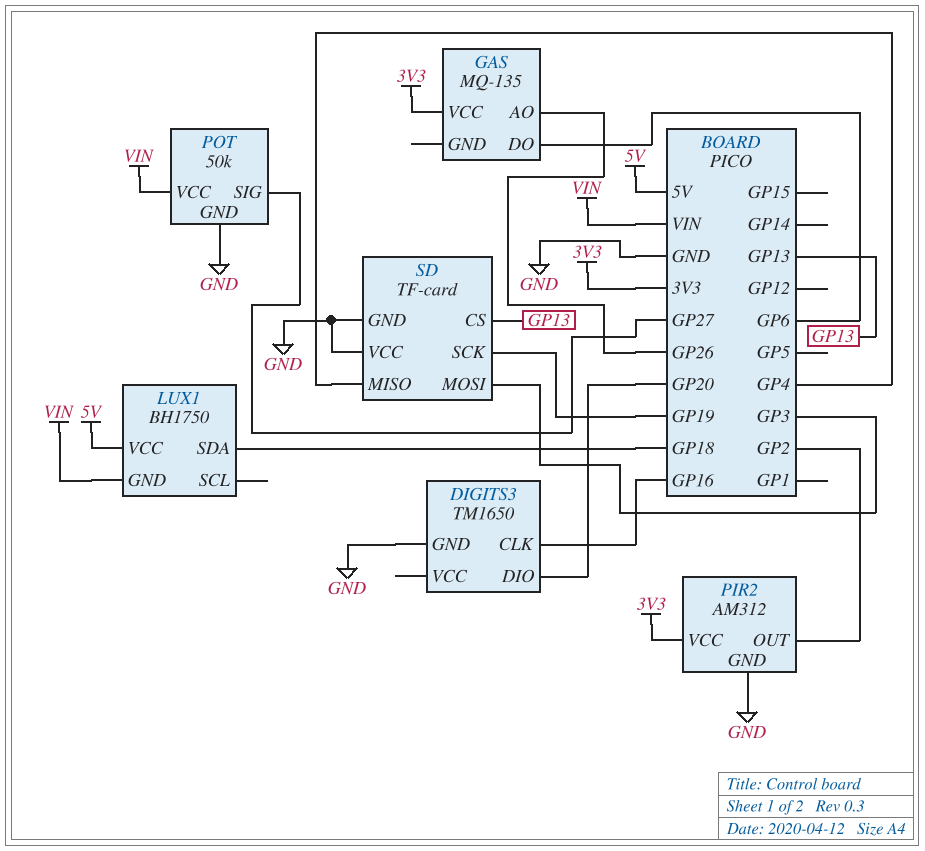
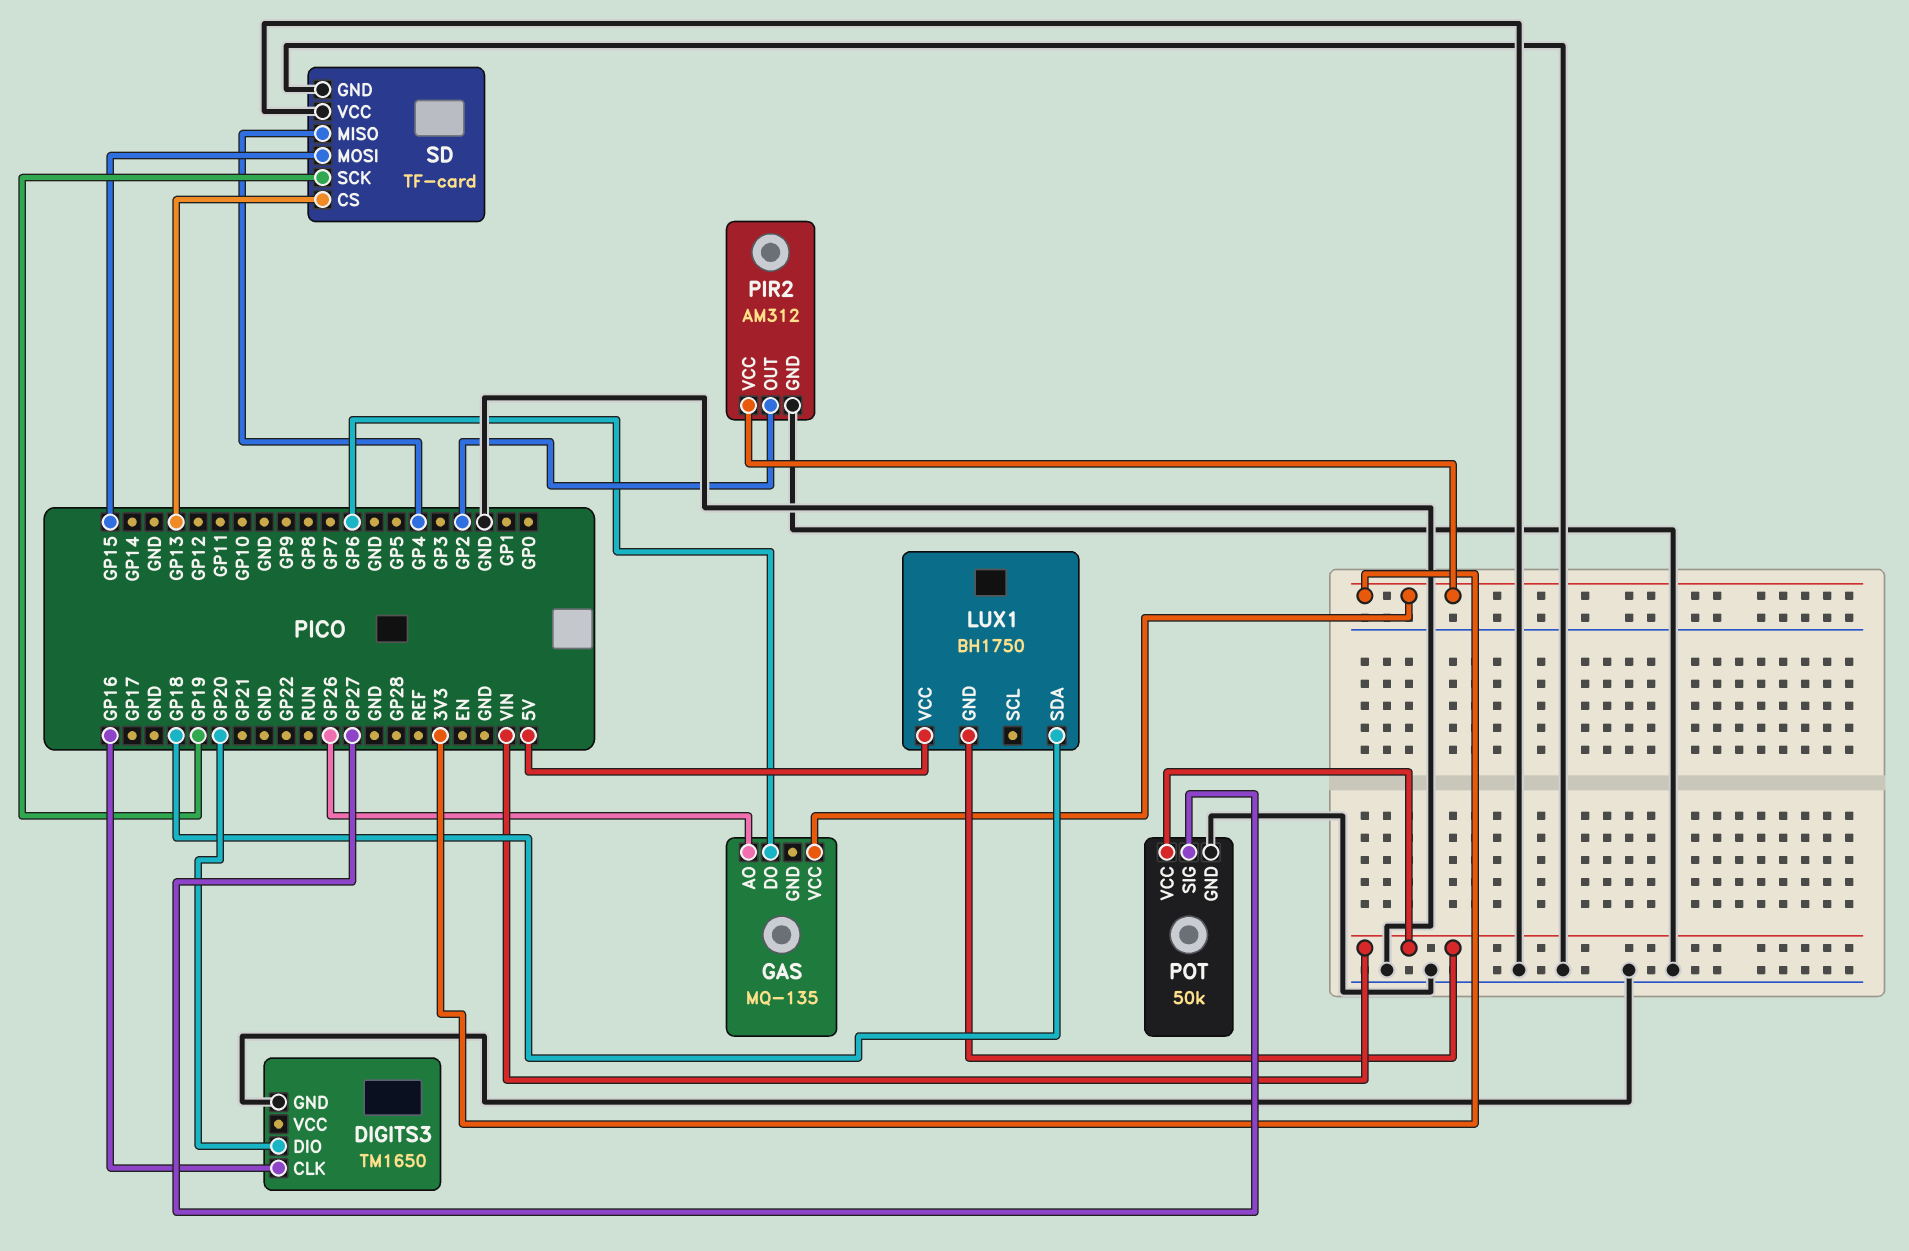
SD pin MOSI: GP3 -> GP15

